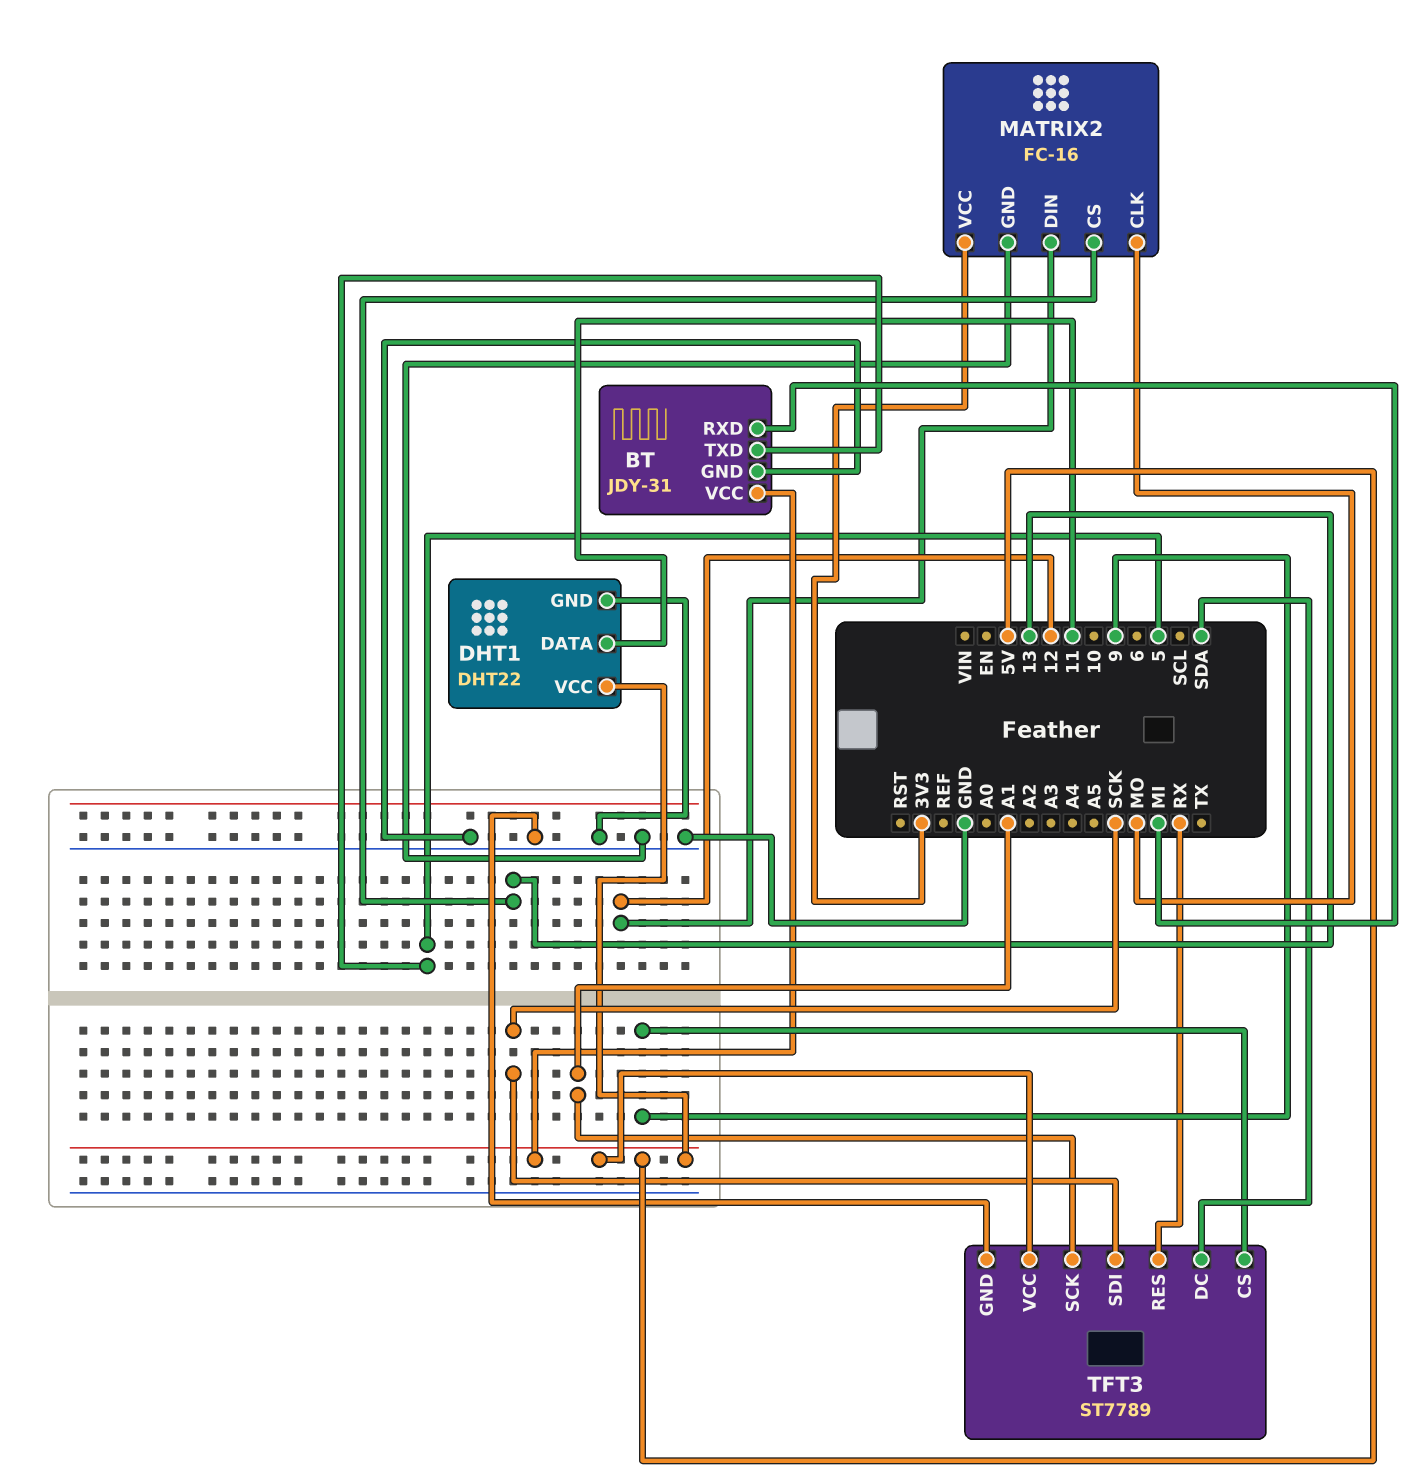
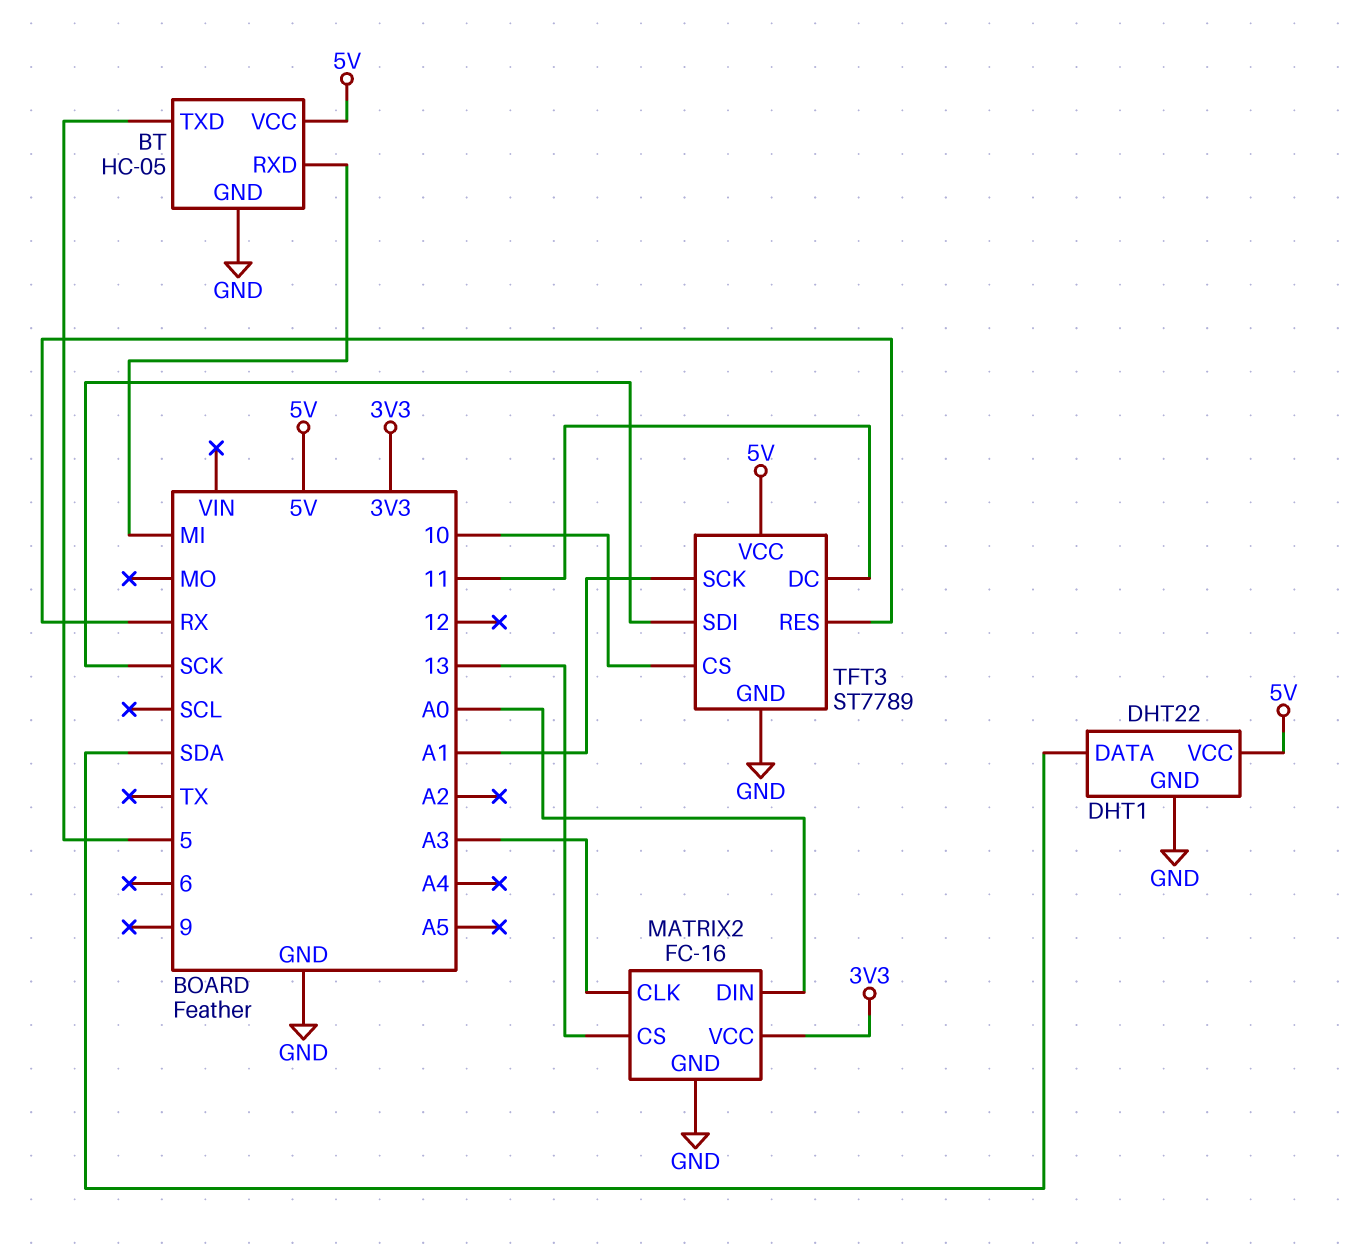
BT: JDY-31 -> HC-05
DHT1 pin DATA: 11 -> SDA
MATRIX2 pin CLK: MO -> A3
MATRIX2 pin DIN: 12 -> A0
TFT3 pin CS: 9 -> 10
TFT3 pin DC: SDA -> 11

